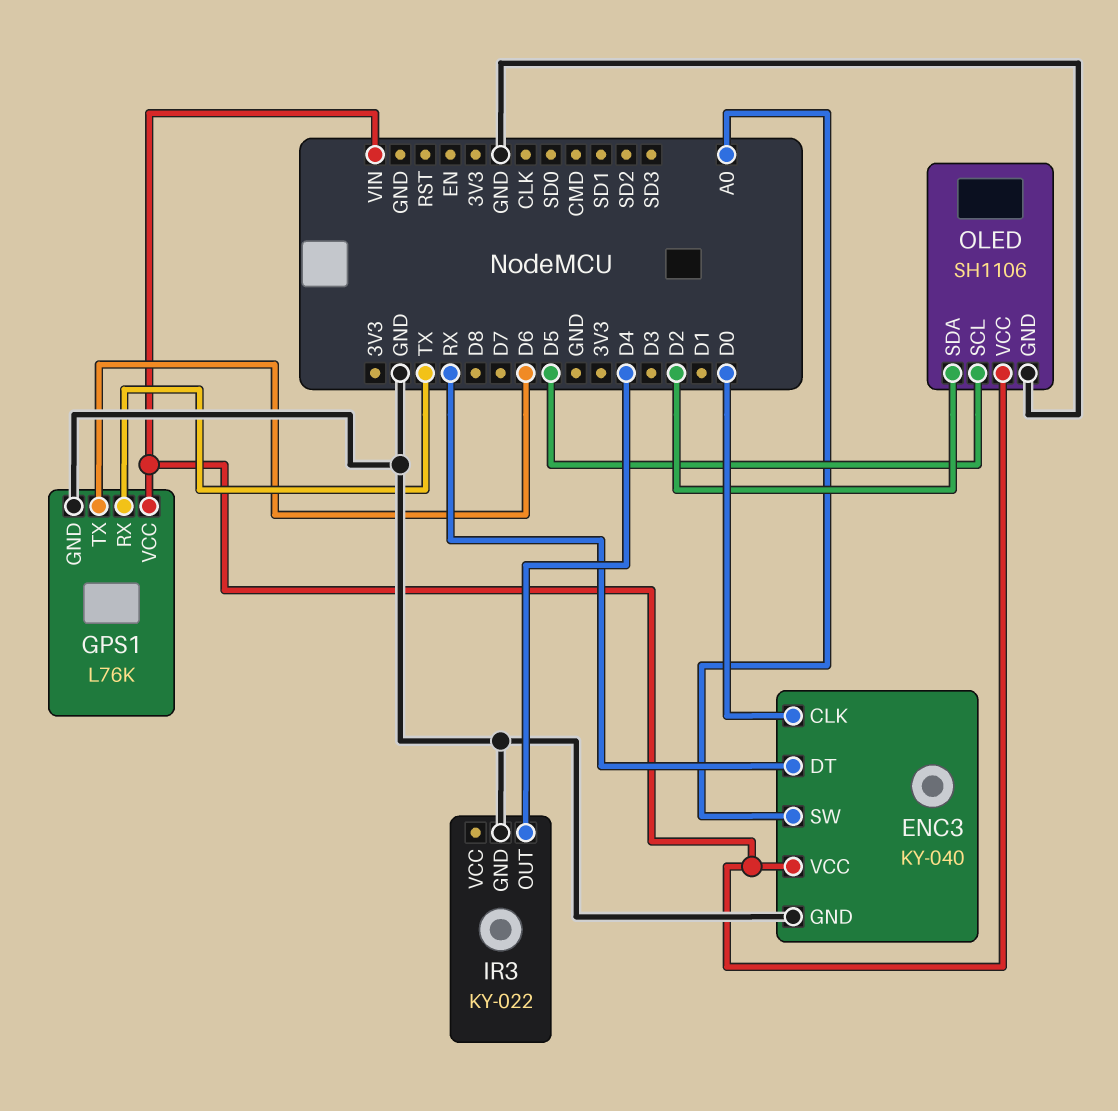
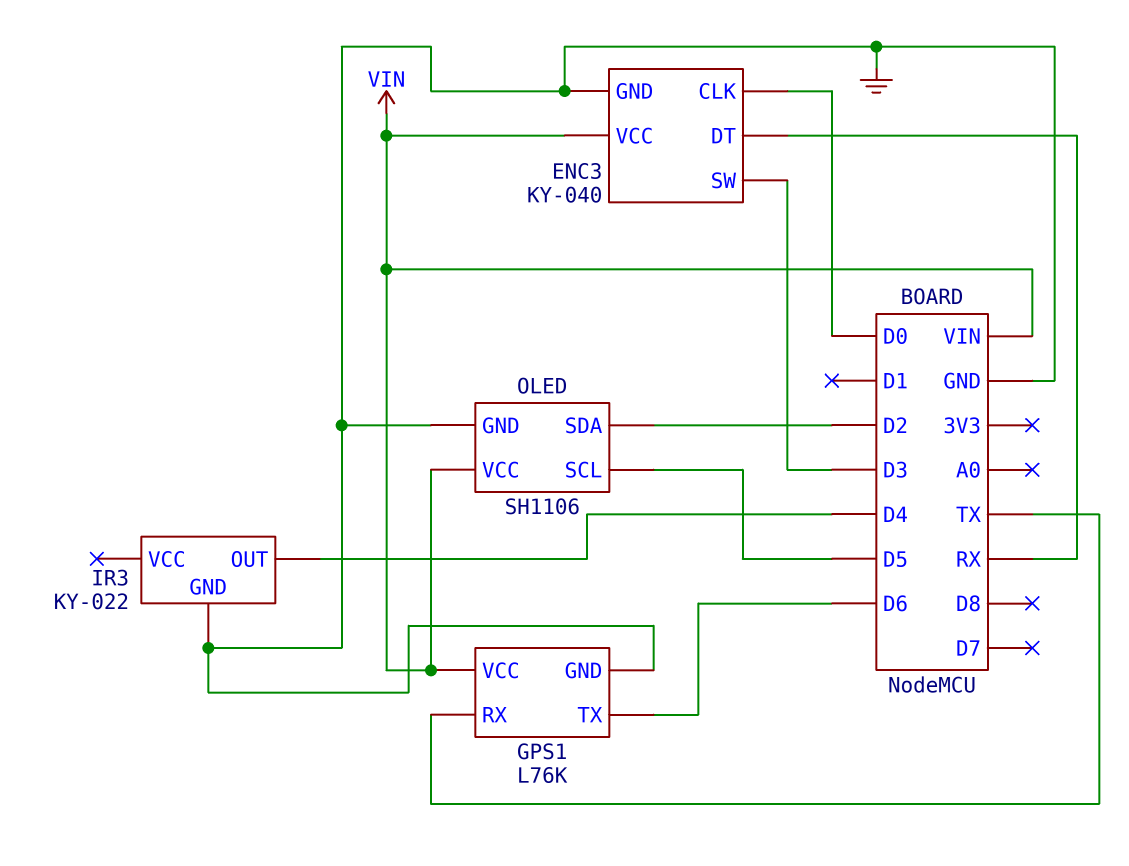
ENC3 pin SW: A0 -> D3

